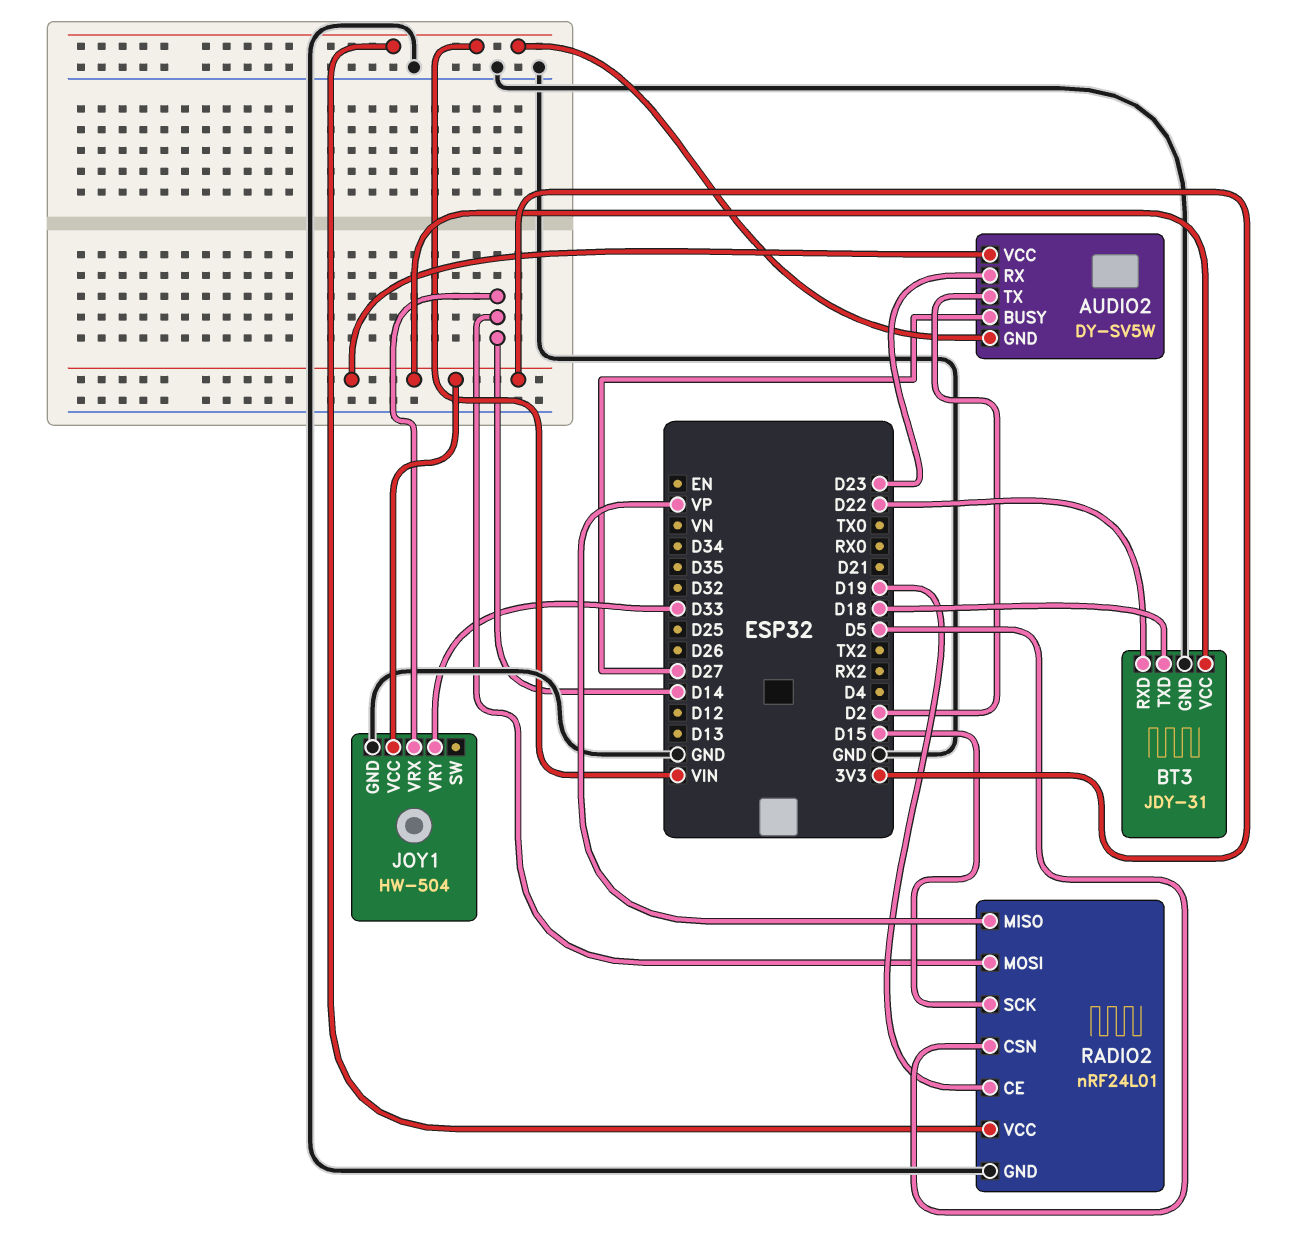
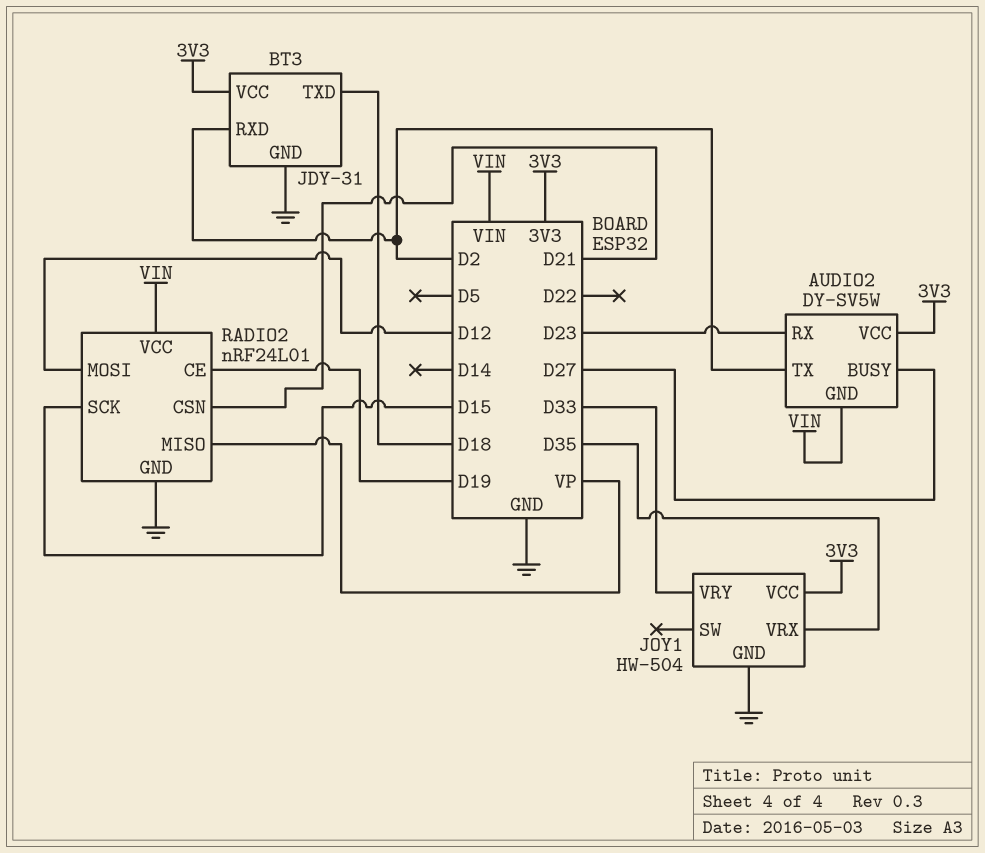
BT3 pin RXD: D22 -> D2
JOY1 pin VRX: D14 -> D35
RADIO2 pin CSN: D5 -> D21
RADIO2 pin MOSI: D14 -> D12

